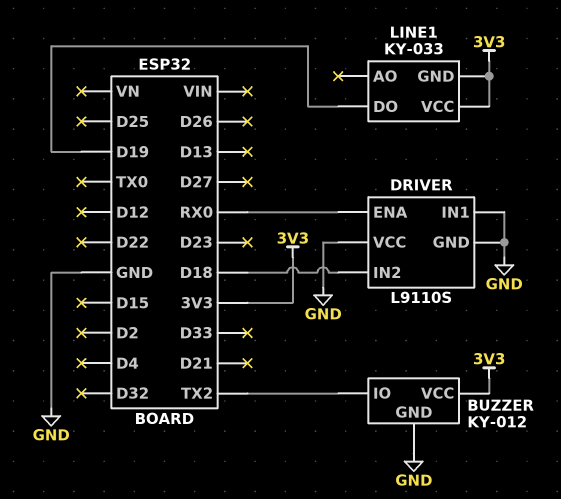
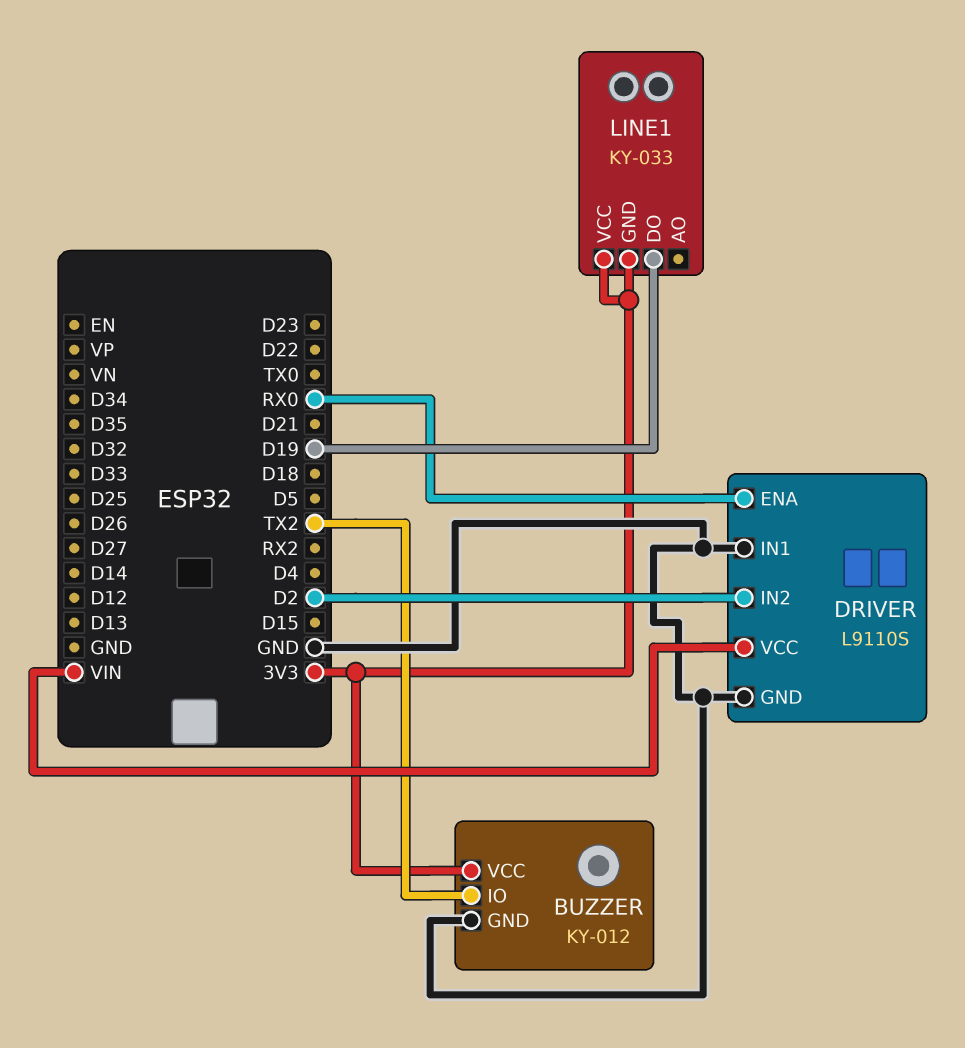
DRIVER pin IN2: D18 -> D2
DRIVER pin VCC: GND -> VIN

